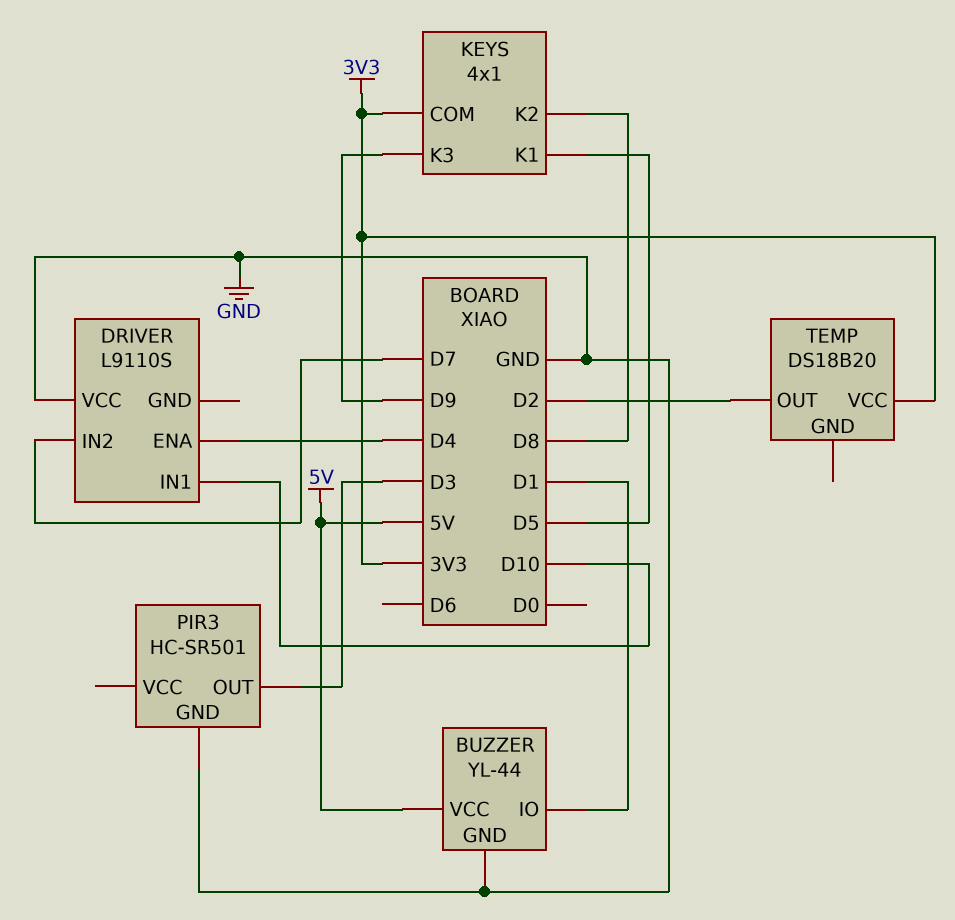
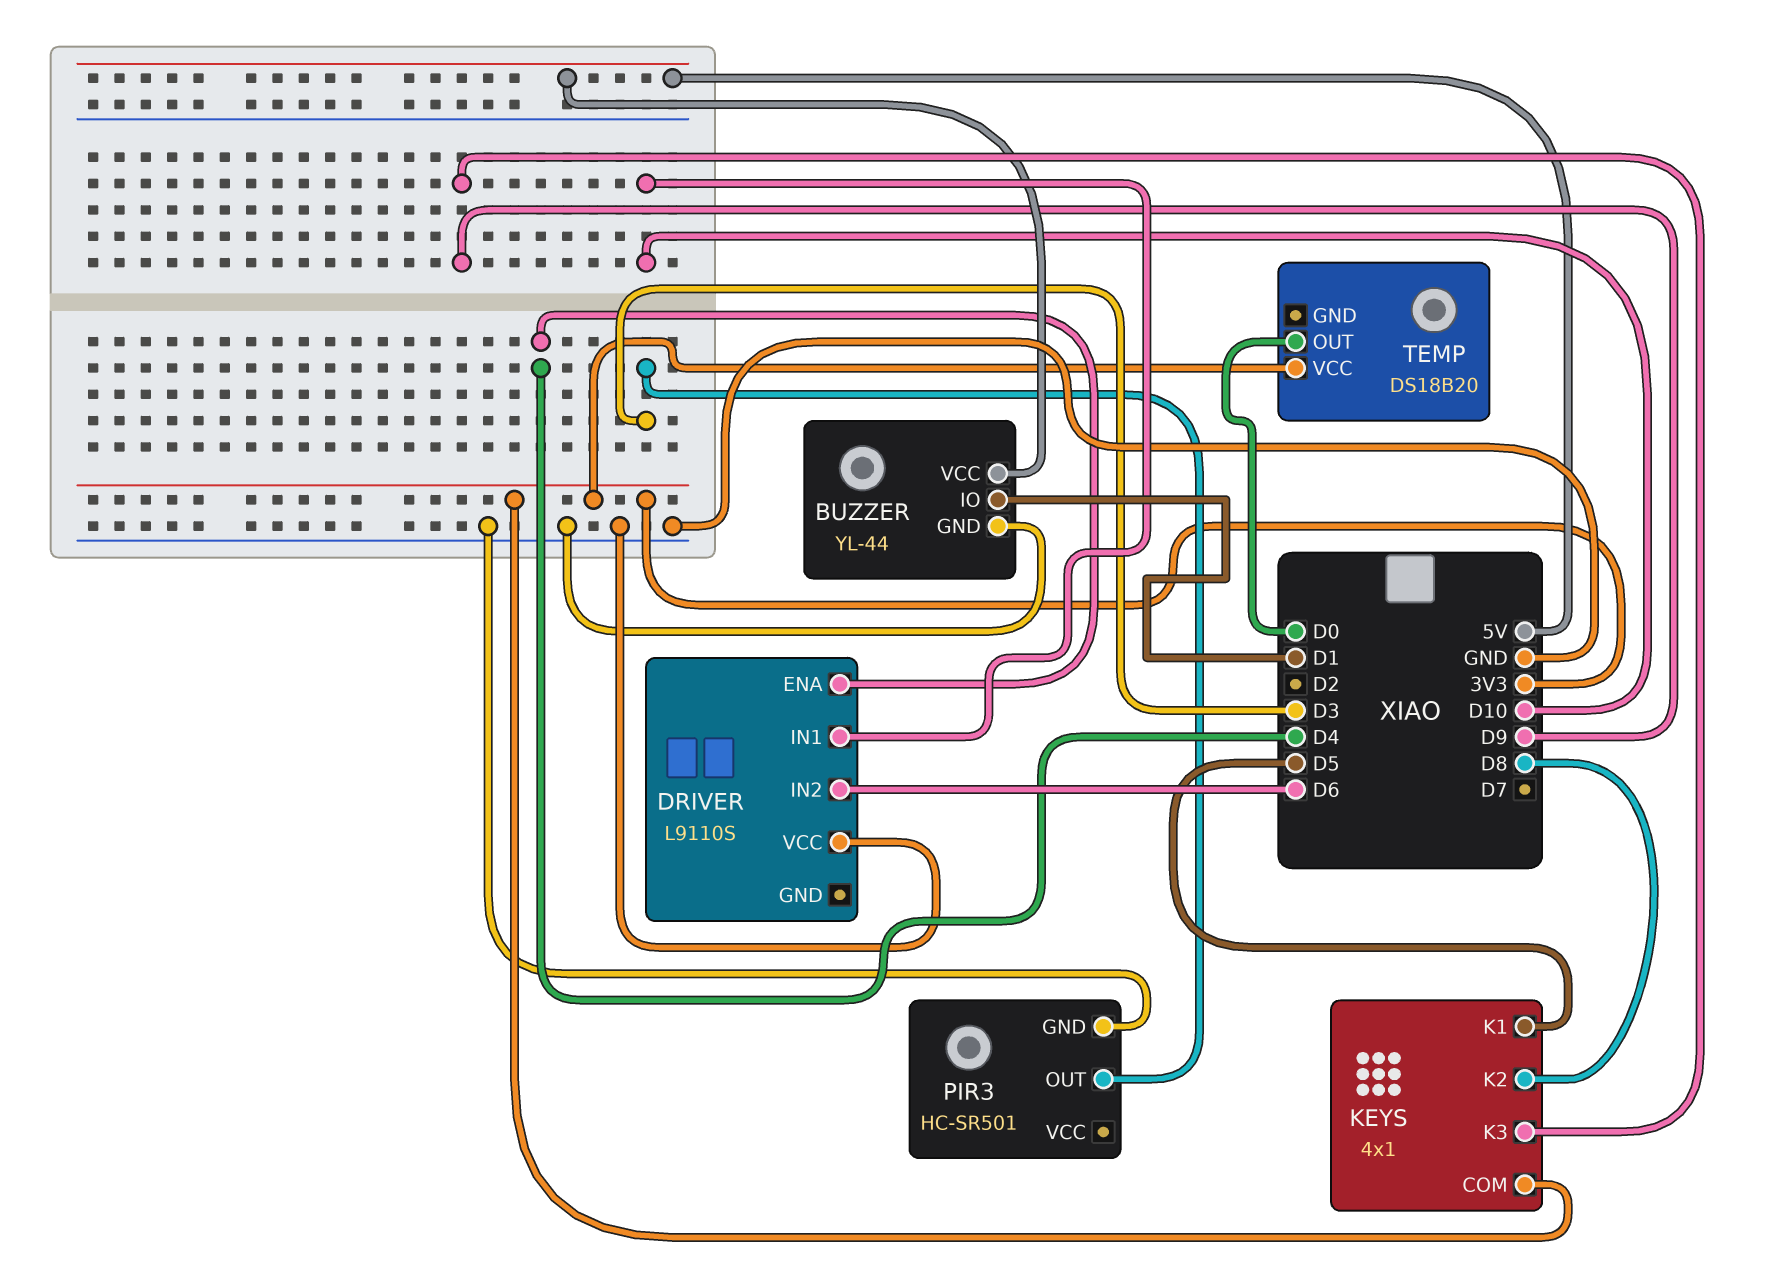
DRIVER pin IN2: D7 -> D6
TEMP pin OUT: D2 -> D0

